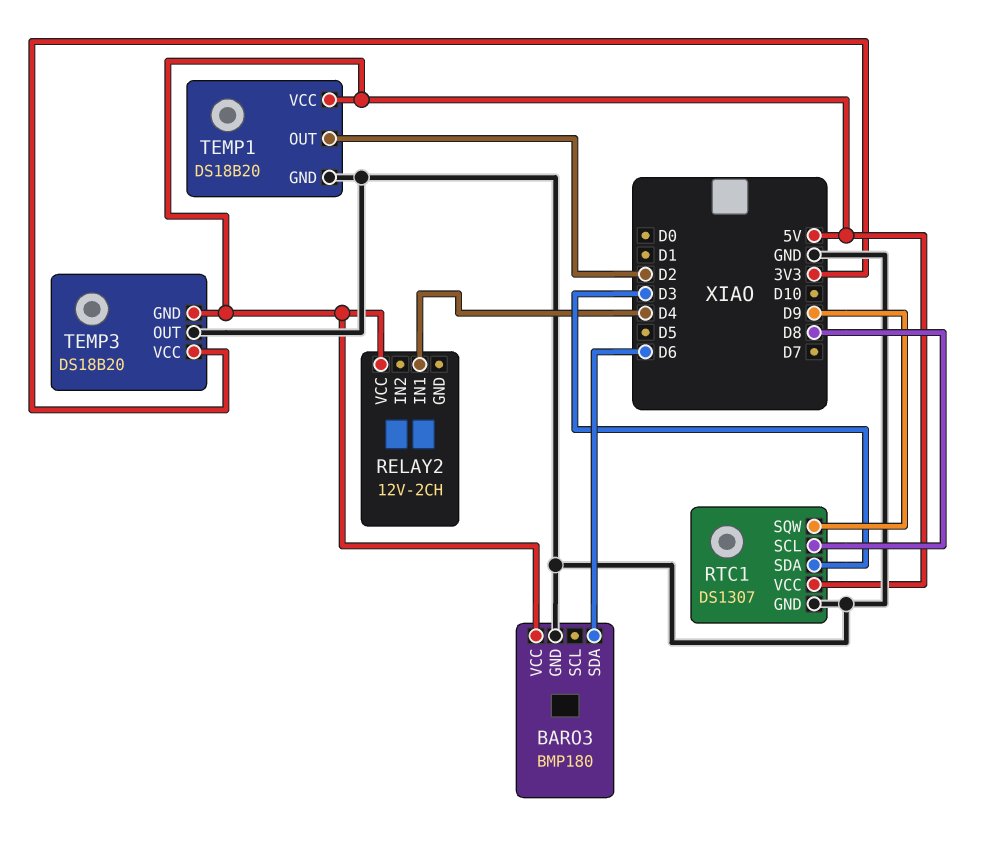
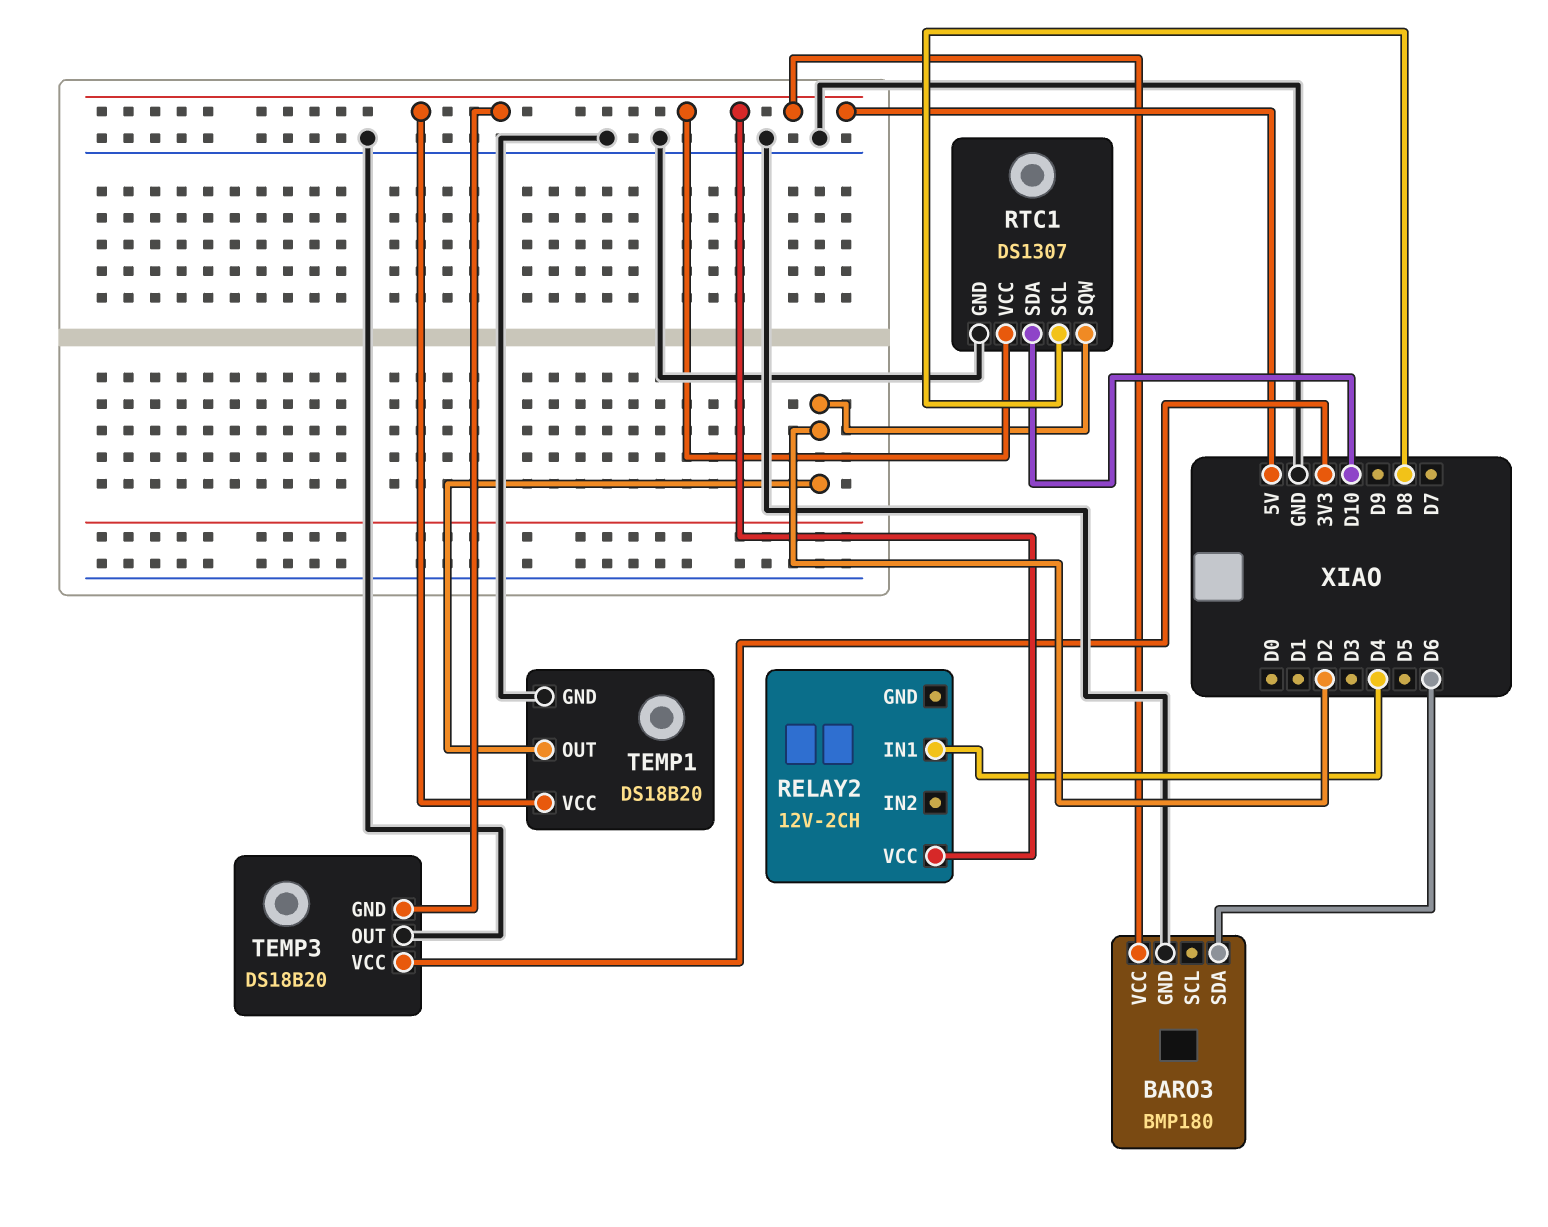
RTC1 pin SDA: D3 -> D10
RTC1 pin SQW: D9 -> D2

